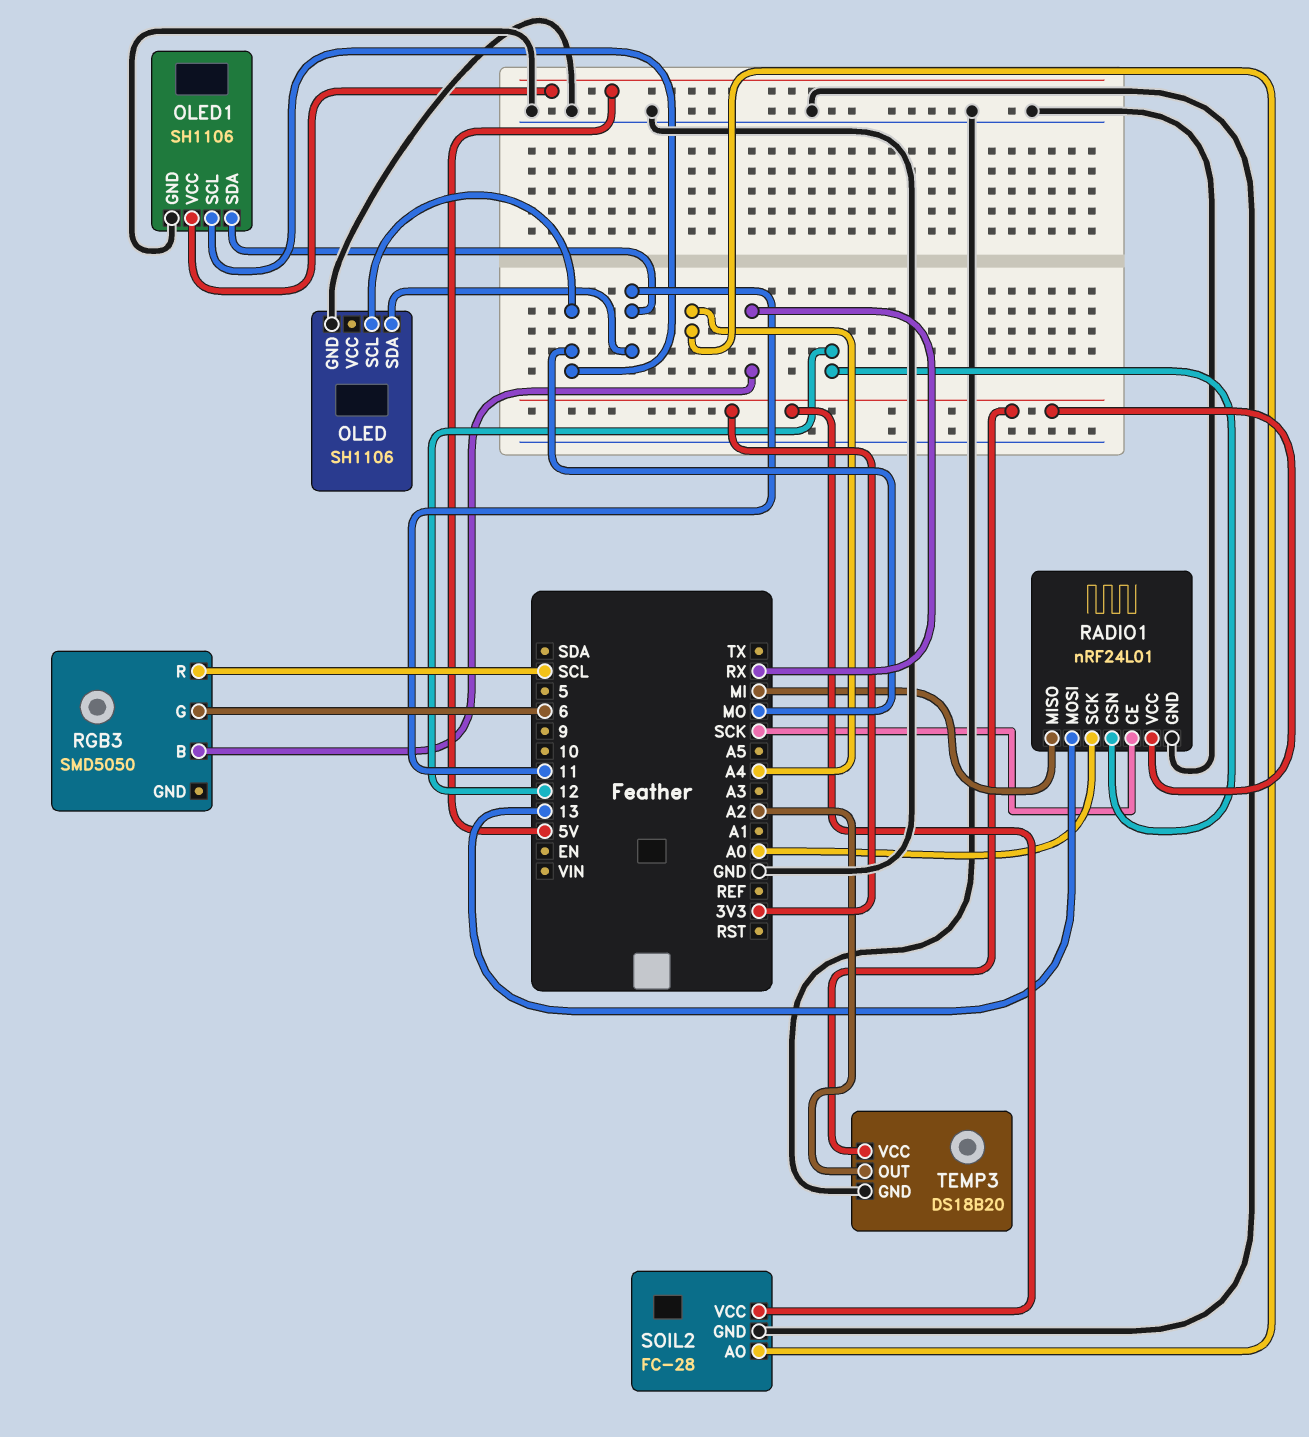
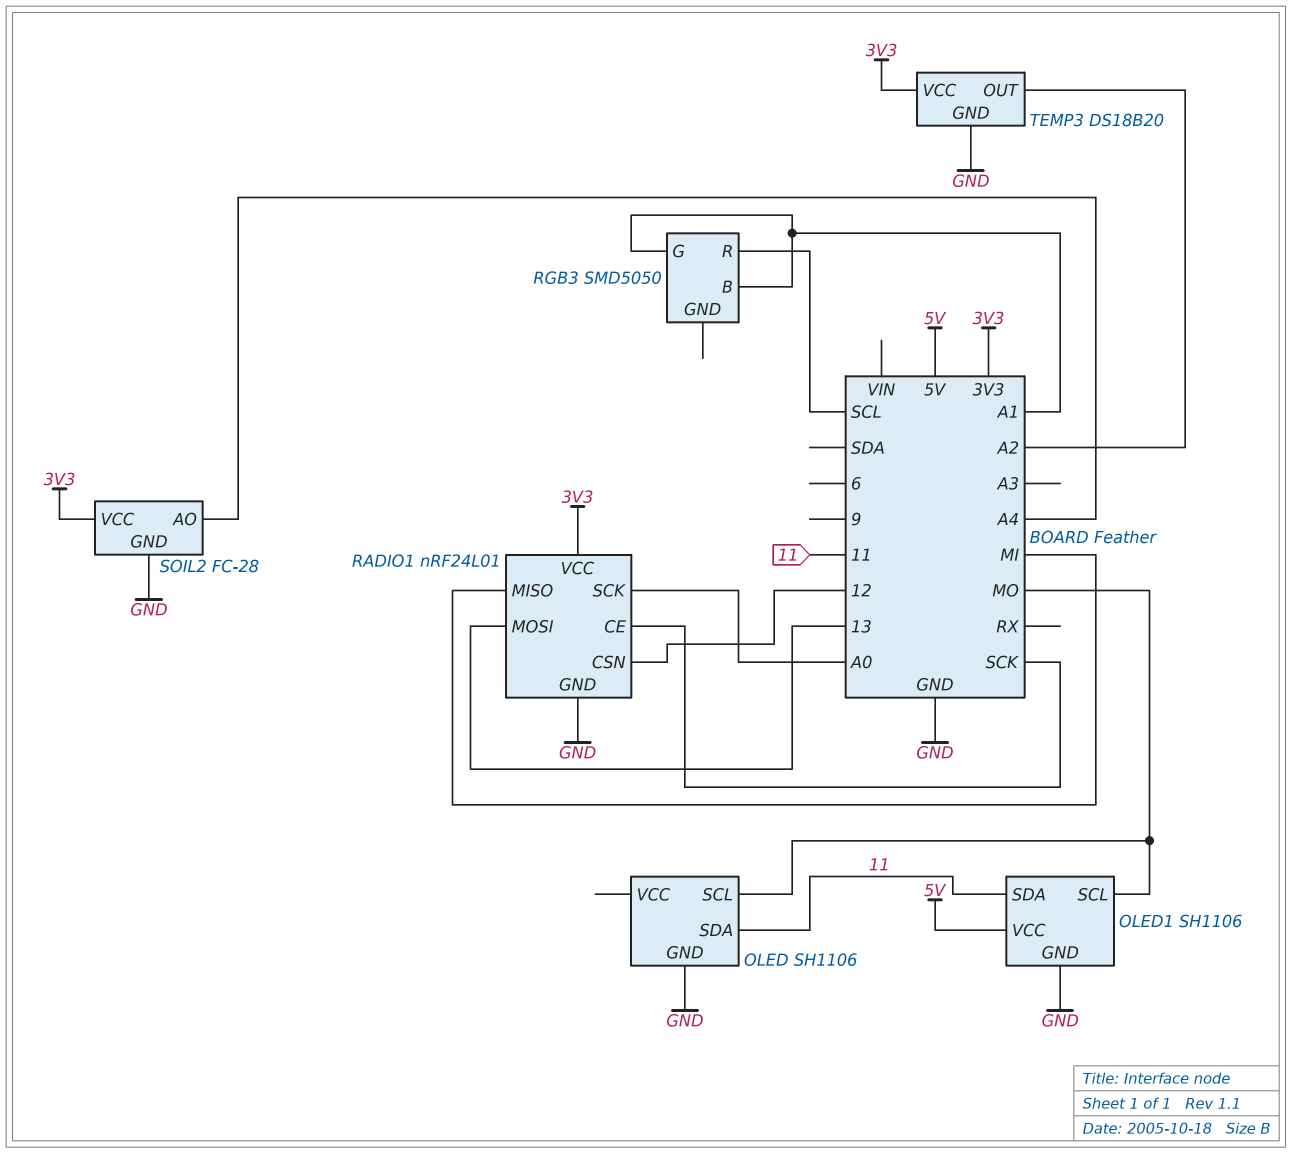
RGB3 pin B: RX -> A1
RGB3 pin G: 6 -> A1

